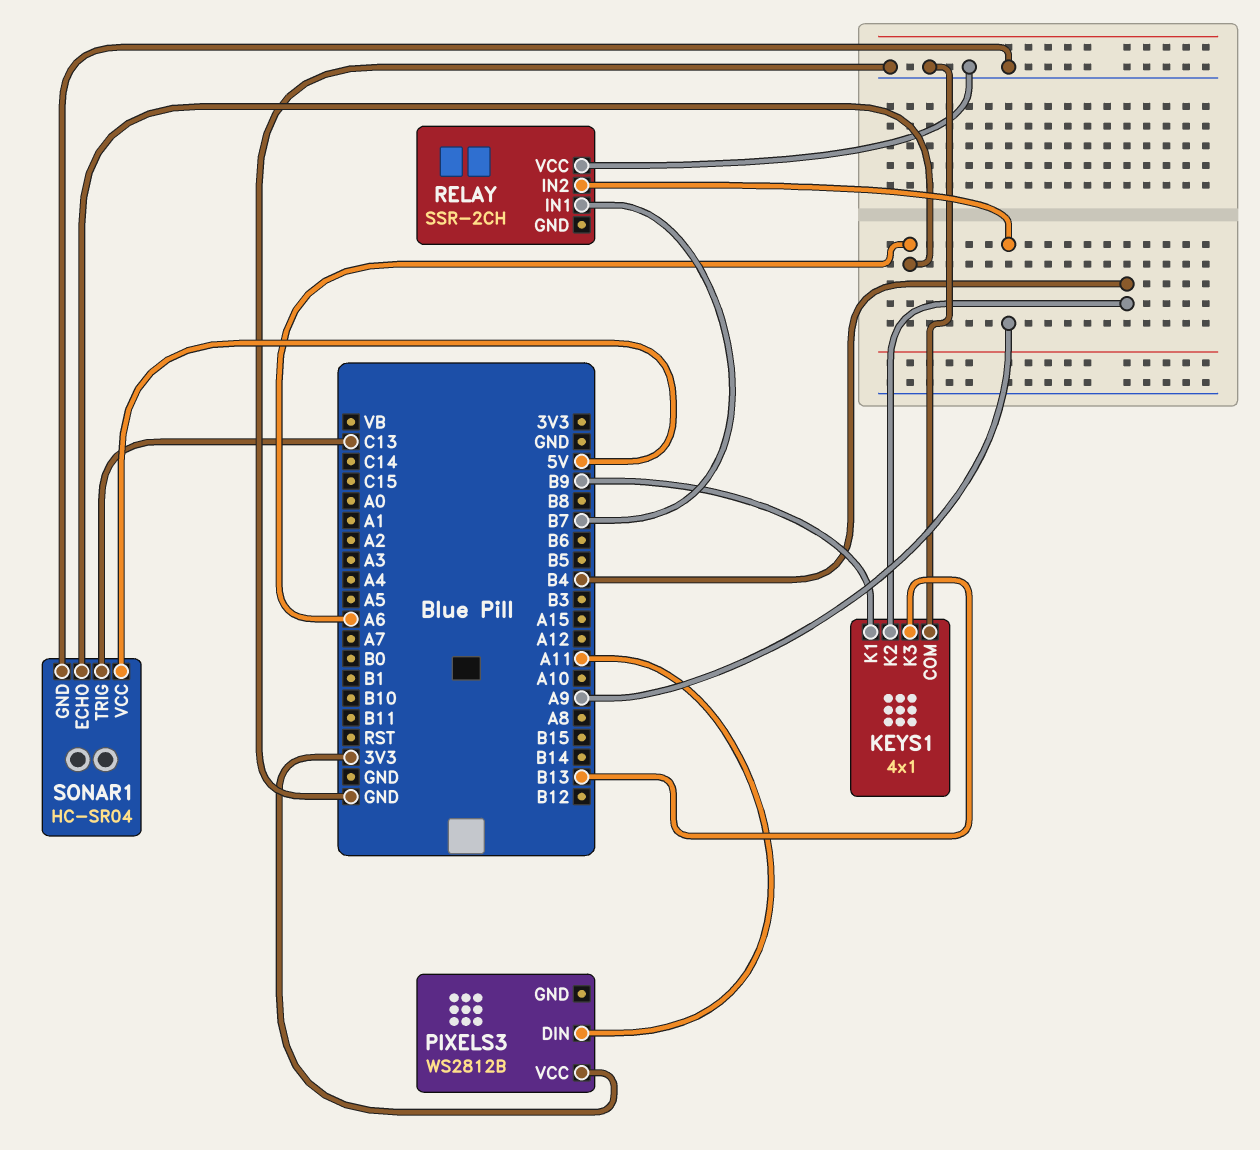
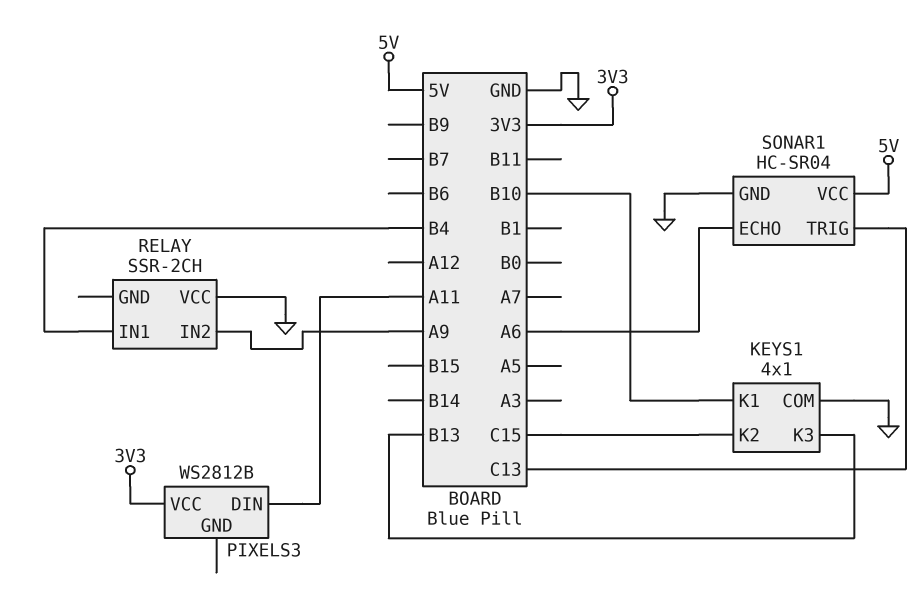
KEYS1 pin K1: B9 -> B10
KEYS1 pin K2: B4 -> C15
RELAY pin IN1: B7 -> B4

